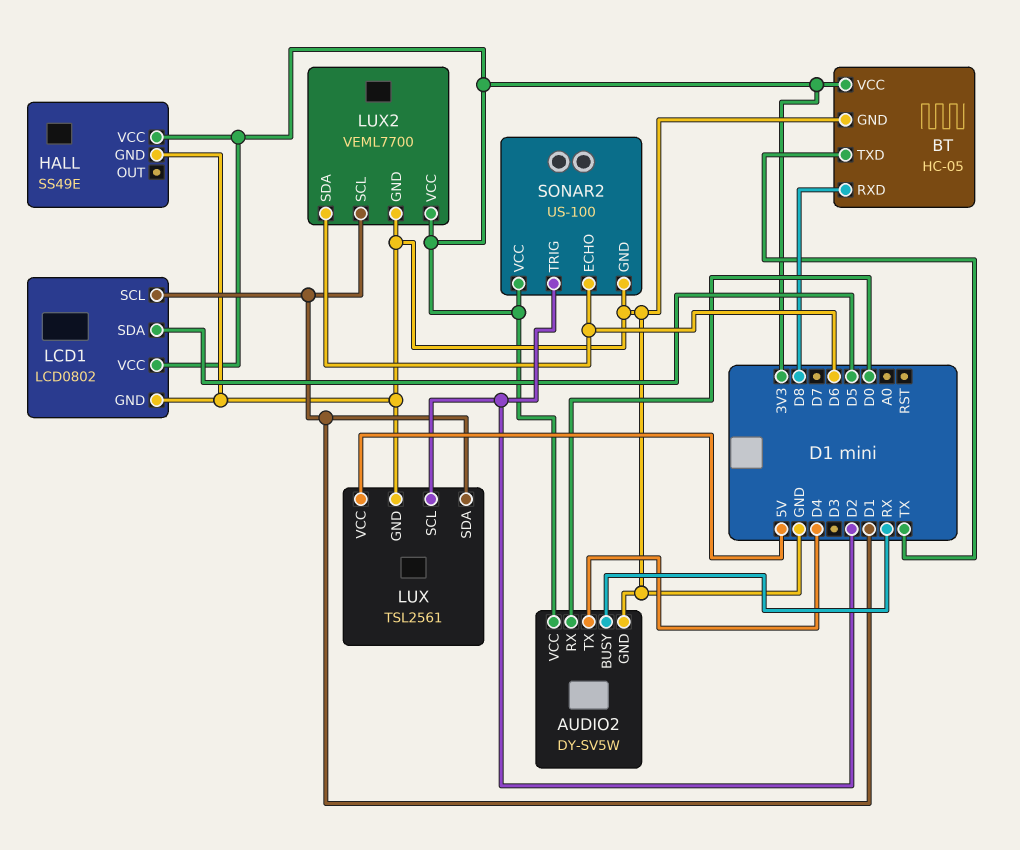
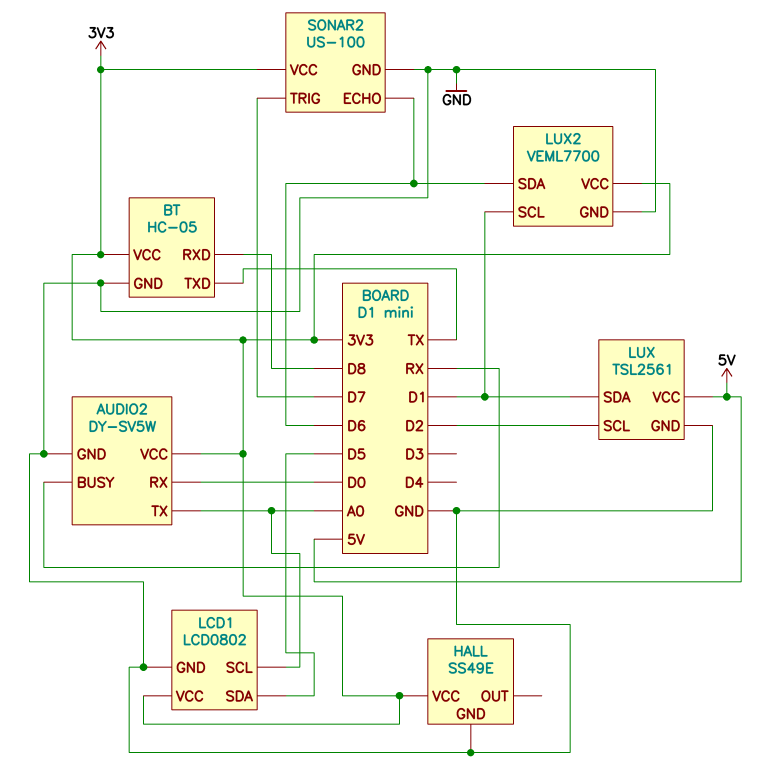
AUDIO2 pin TX: D4 -> A0
LCD1 pin SCL: D1 -> A0
SONAR2 pin TRIG: D2 -> D7

